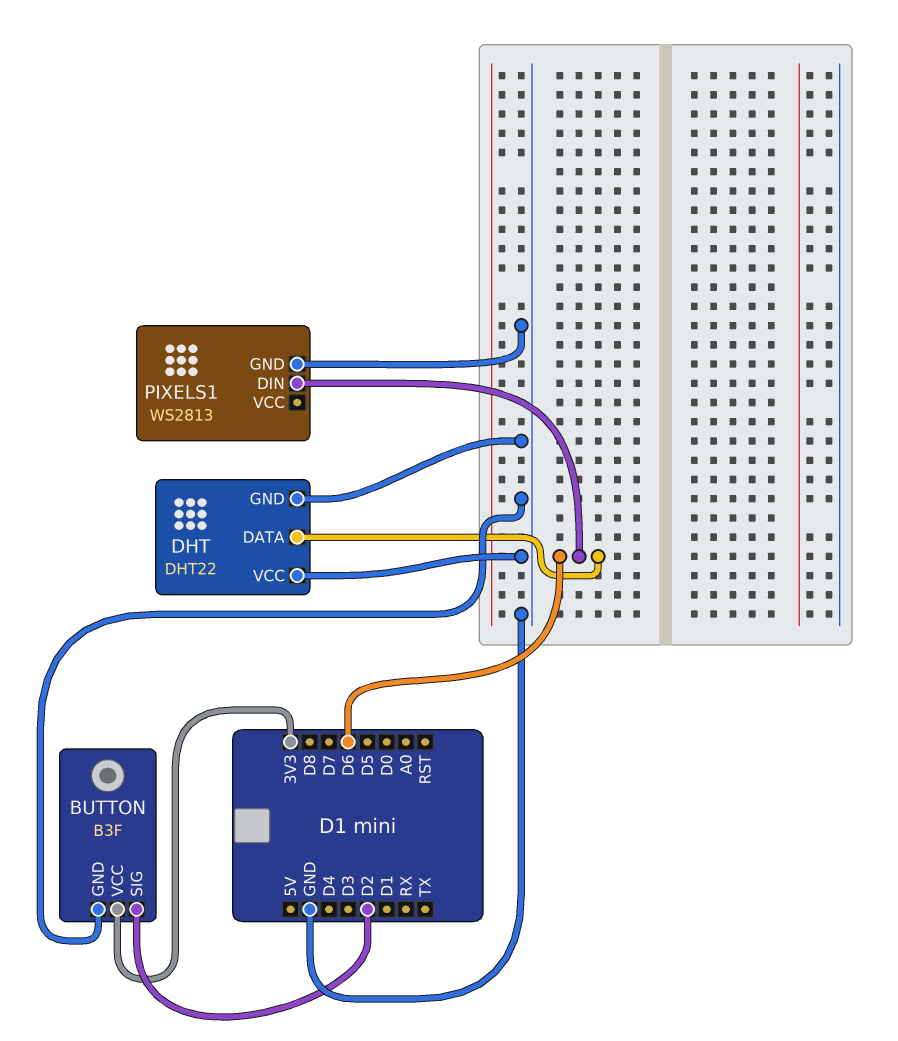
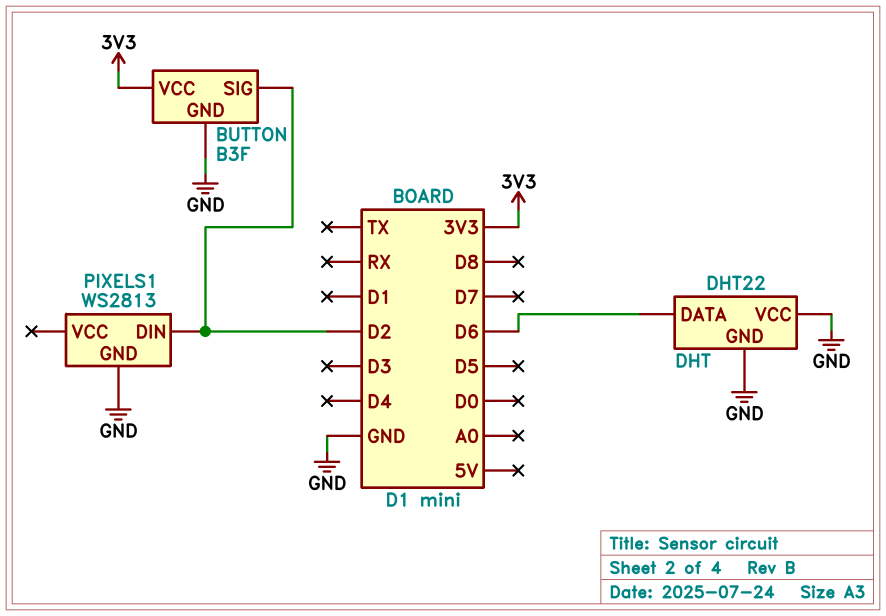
PIXELS1 pin DIN: D6 -> D2

